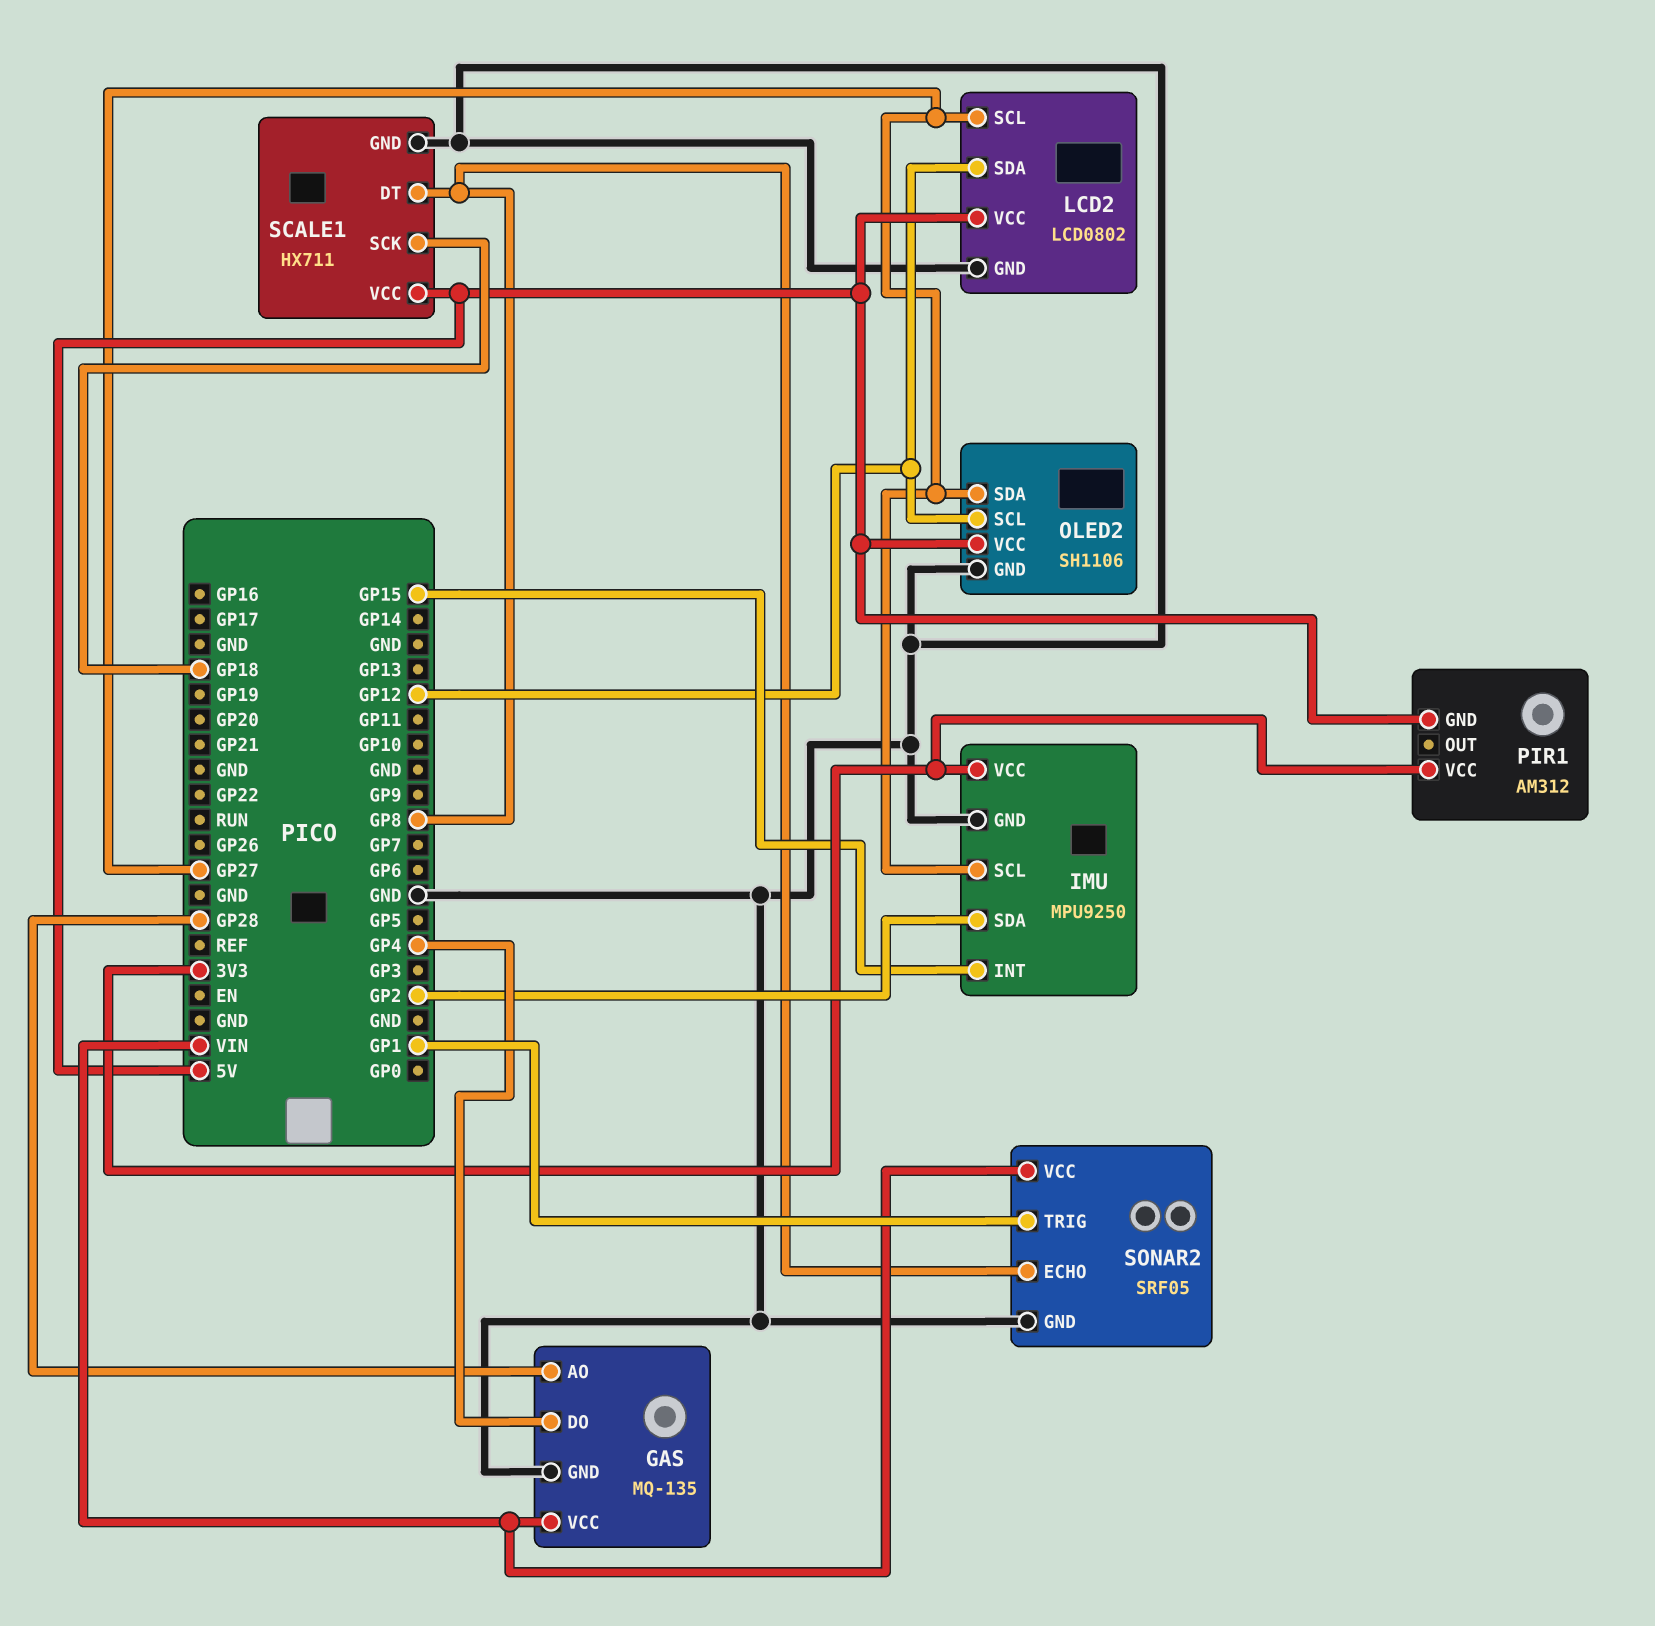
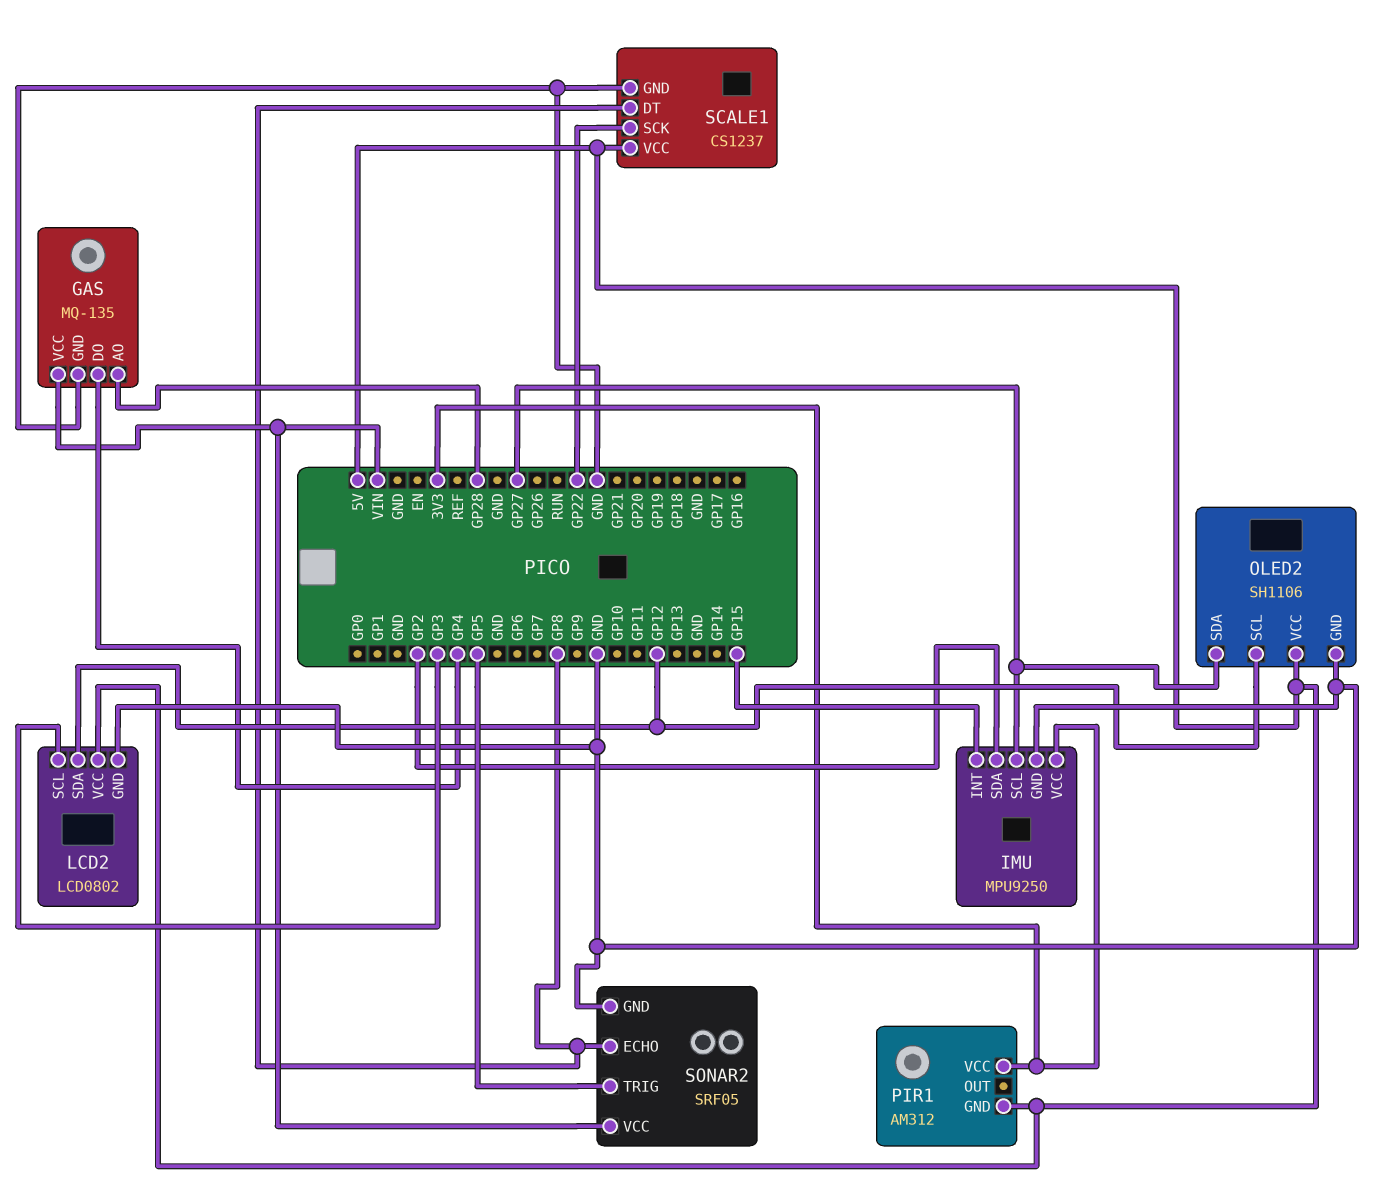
LCD2 pin SCL: GP27 -> GP3
SCALE1: HX711 -> CS1237
SCALE1 pin SCK: GP18 -> GP22
SONAR2 pin TRIG: GP1 -> GP5

